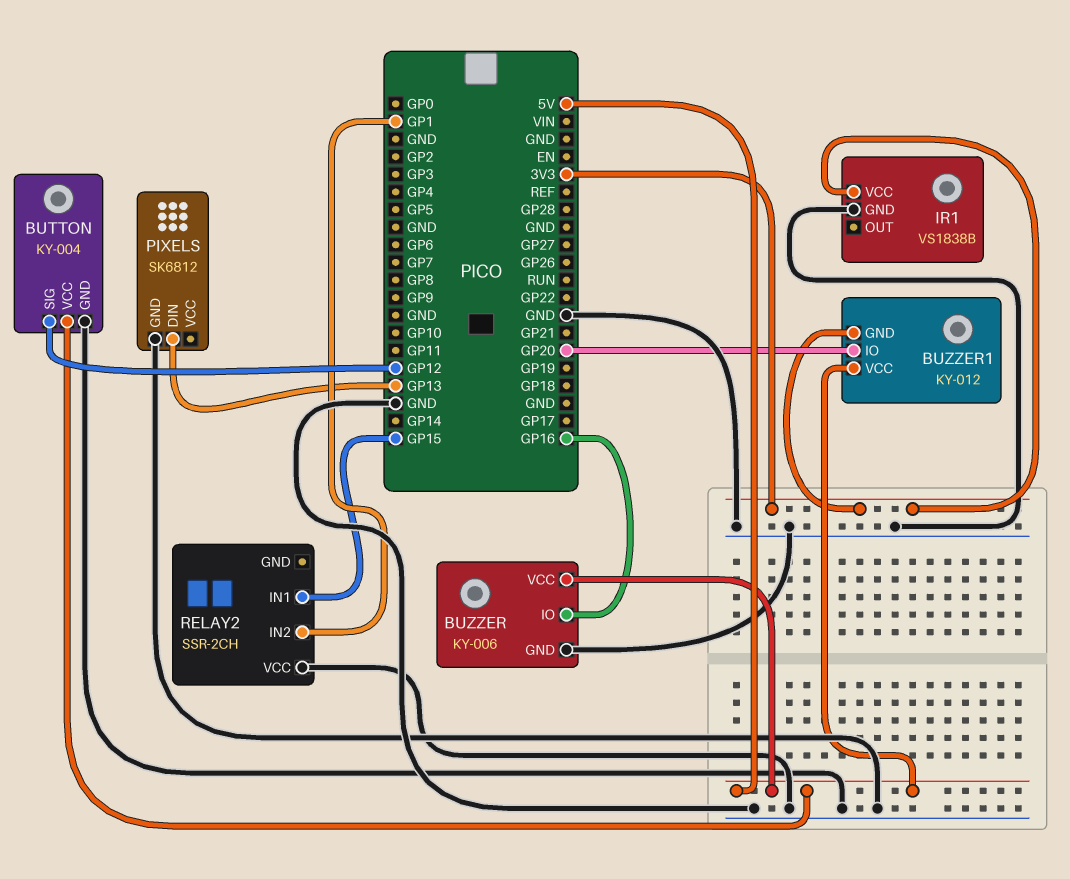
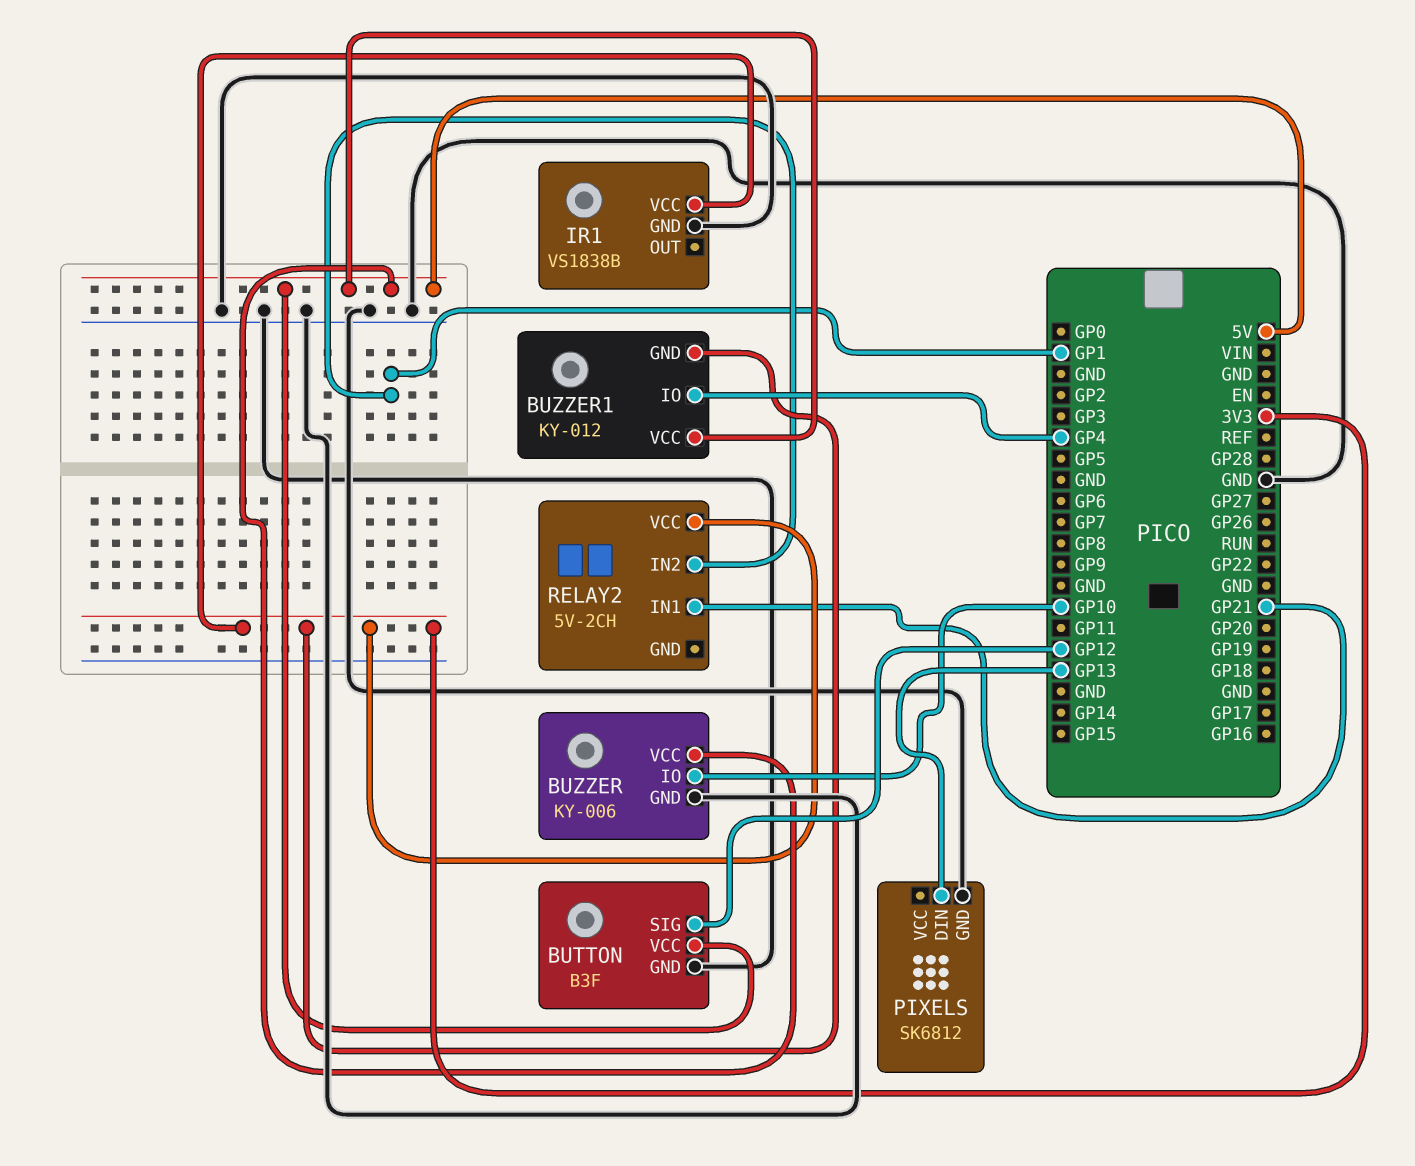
BUTTON: KY-004 -> B3F
BUZZER pin IO: GP16 -> GP10
BUZZER1 pin IO: GP20 -> GP4
RELAY2: SSR-2CH -> 5V-2CH
RELAY2 pin IN1: GP15 -> GP21
RELAY2 pin VCC: GND -> 3V3

